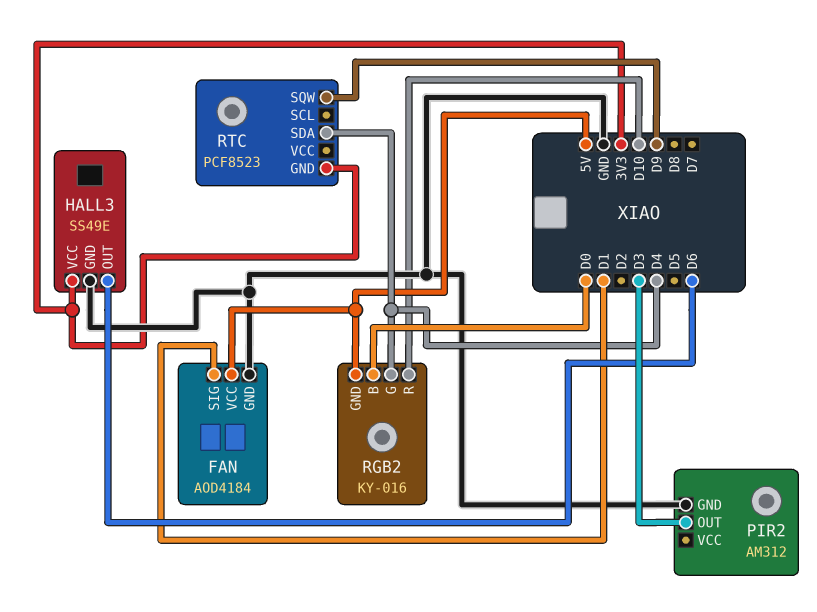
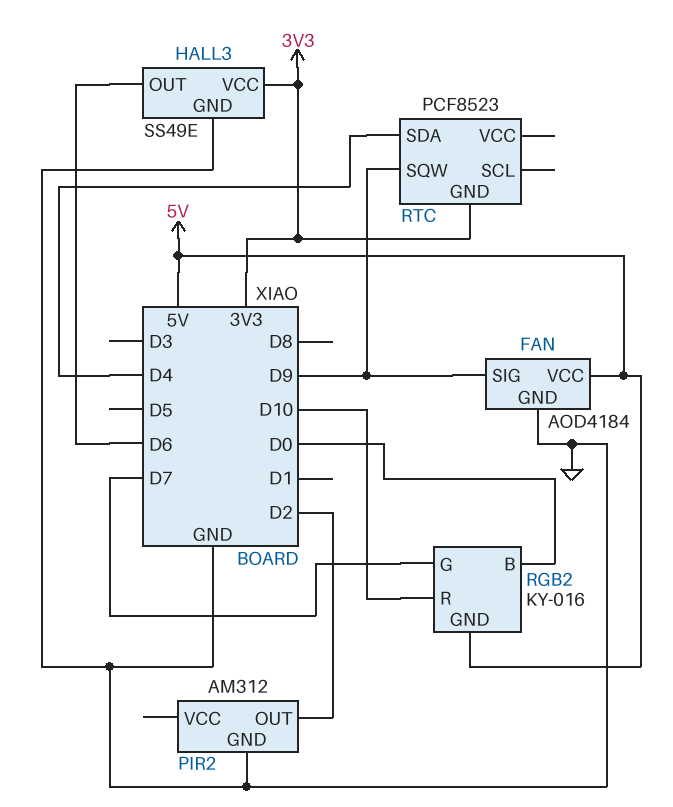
FAN pin SIG: D1 -> D9
PIR2 pin OUT: D3 -> D2
RGB2 pin G: D4 -> D7

